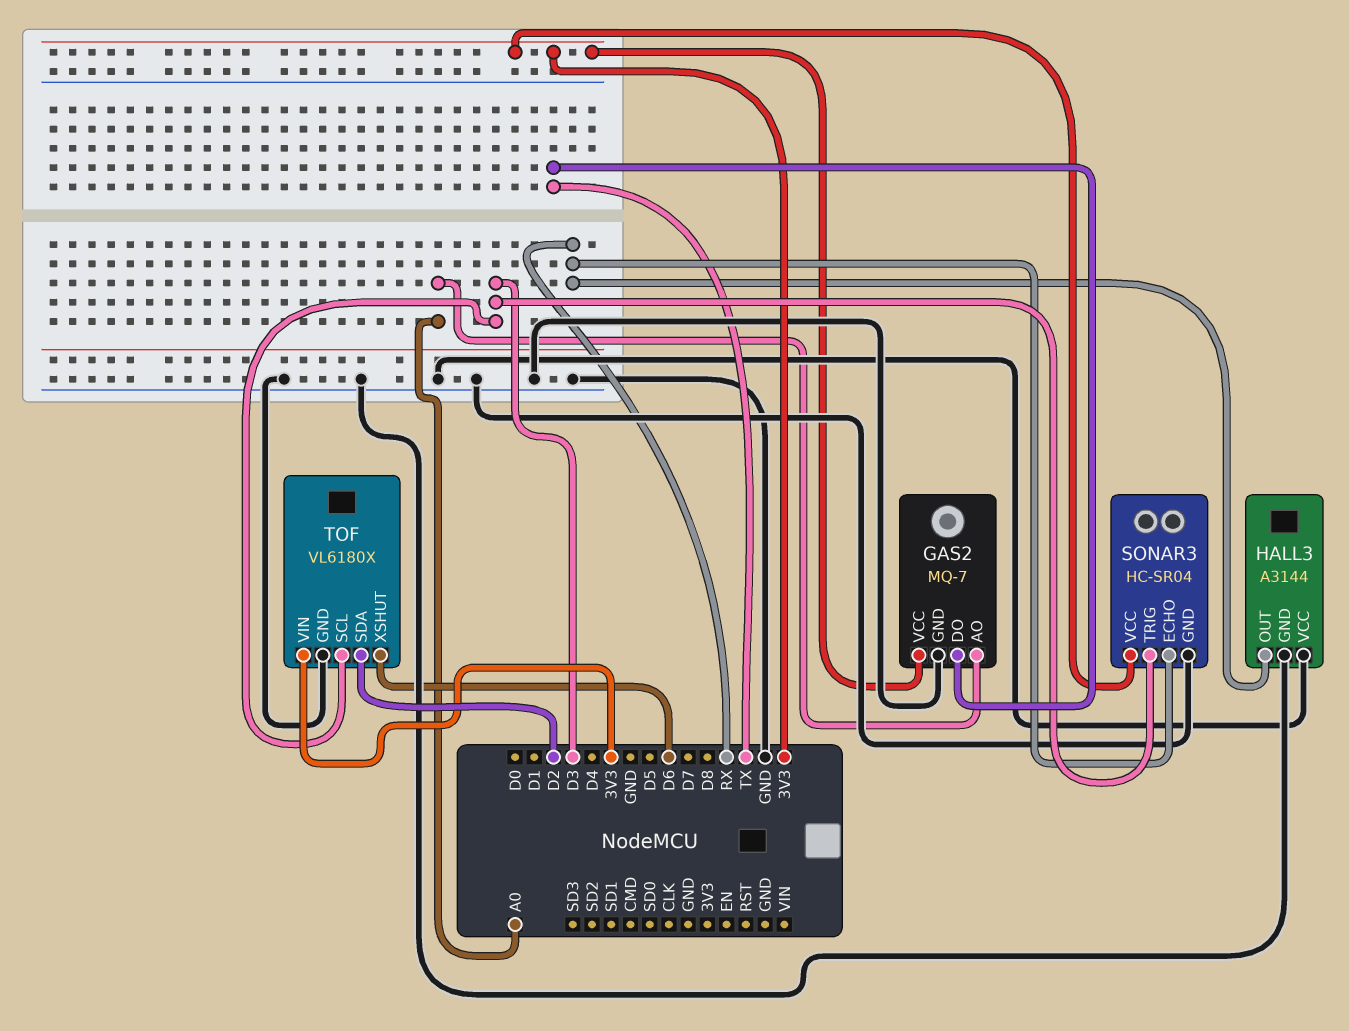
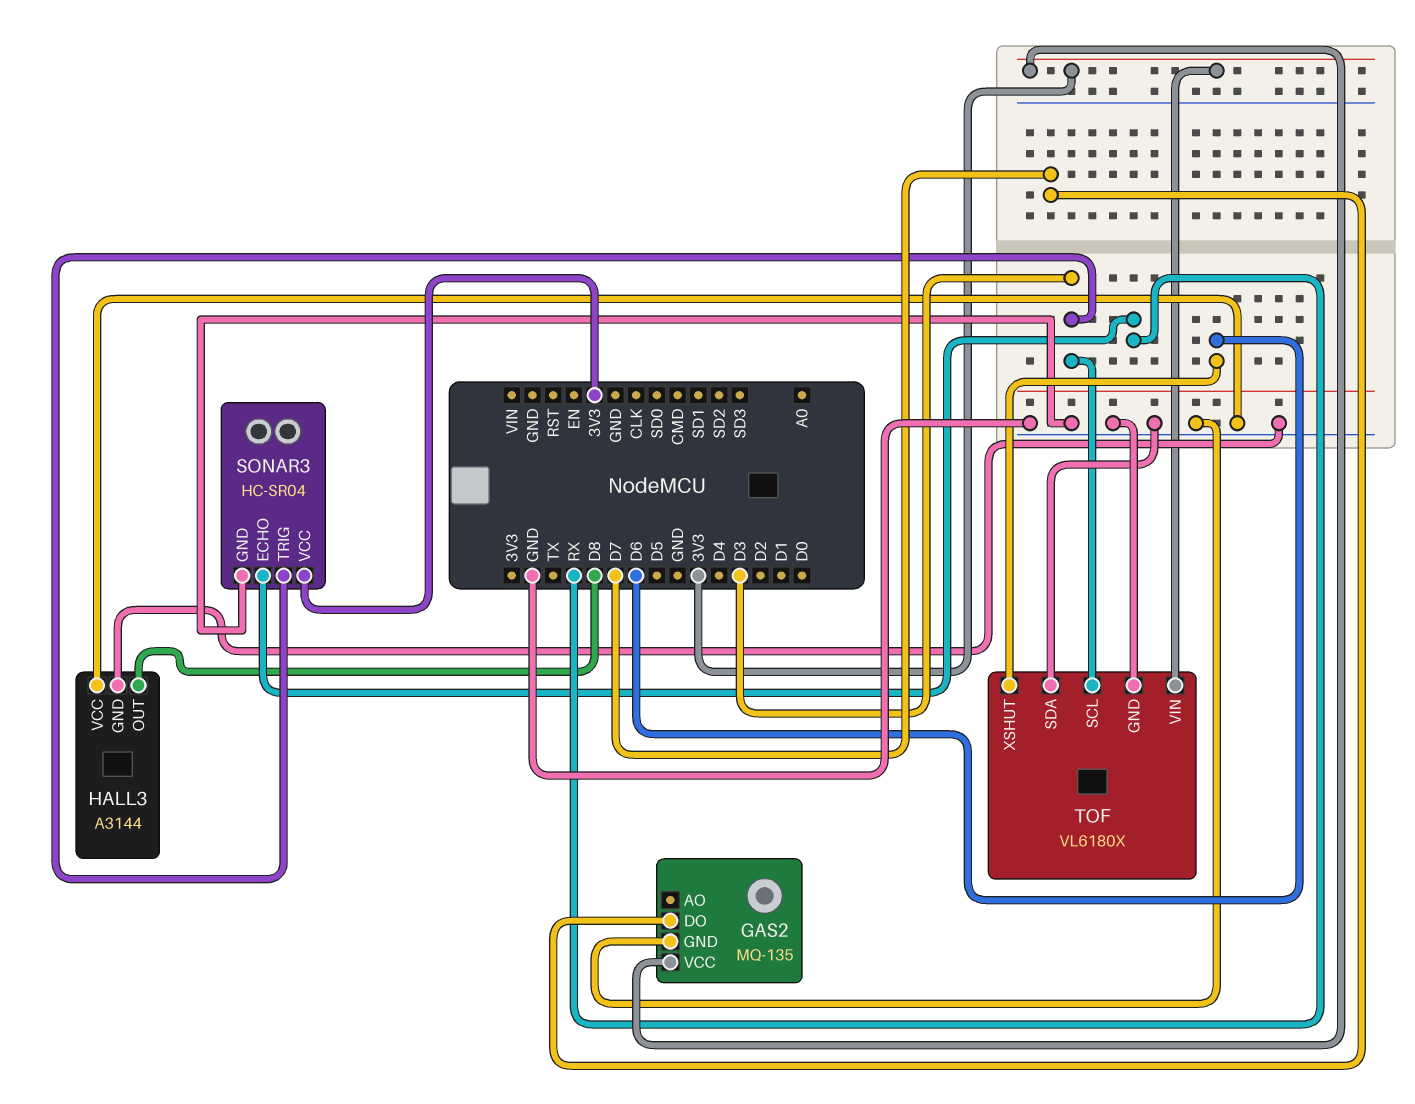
GAS2: MQ-7 -> MQ-135
GAS2 pin AO: A0 -> none
GAS2 pin DO: TX -> D7
HALL3 pin OUT: RX -> D8
TOF pin SDA: D2 -> GND

